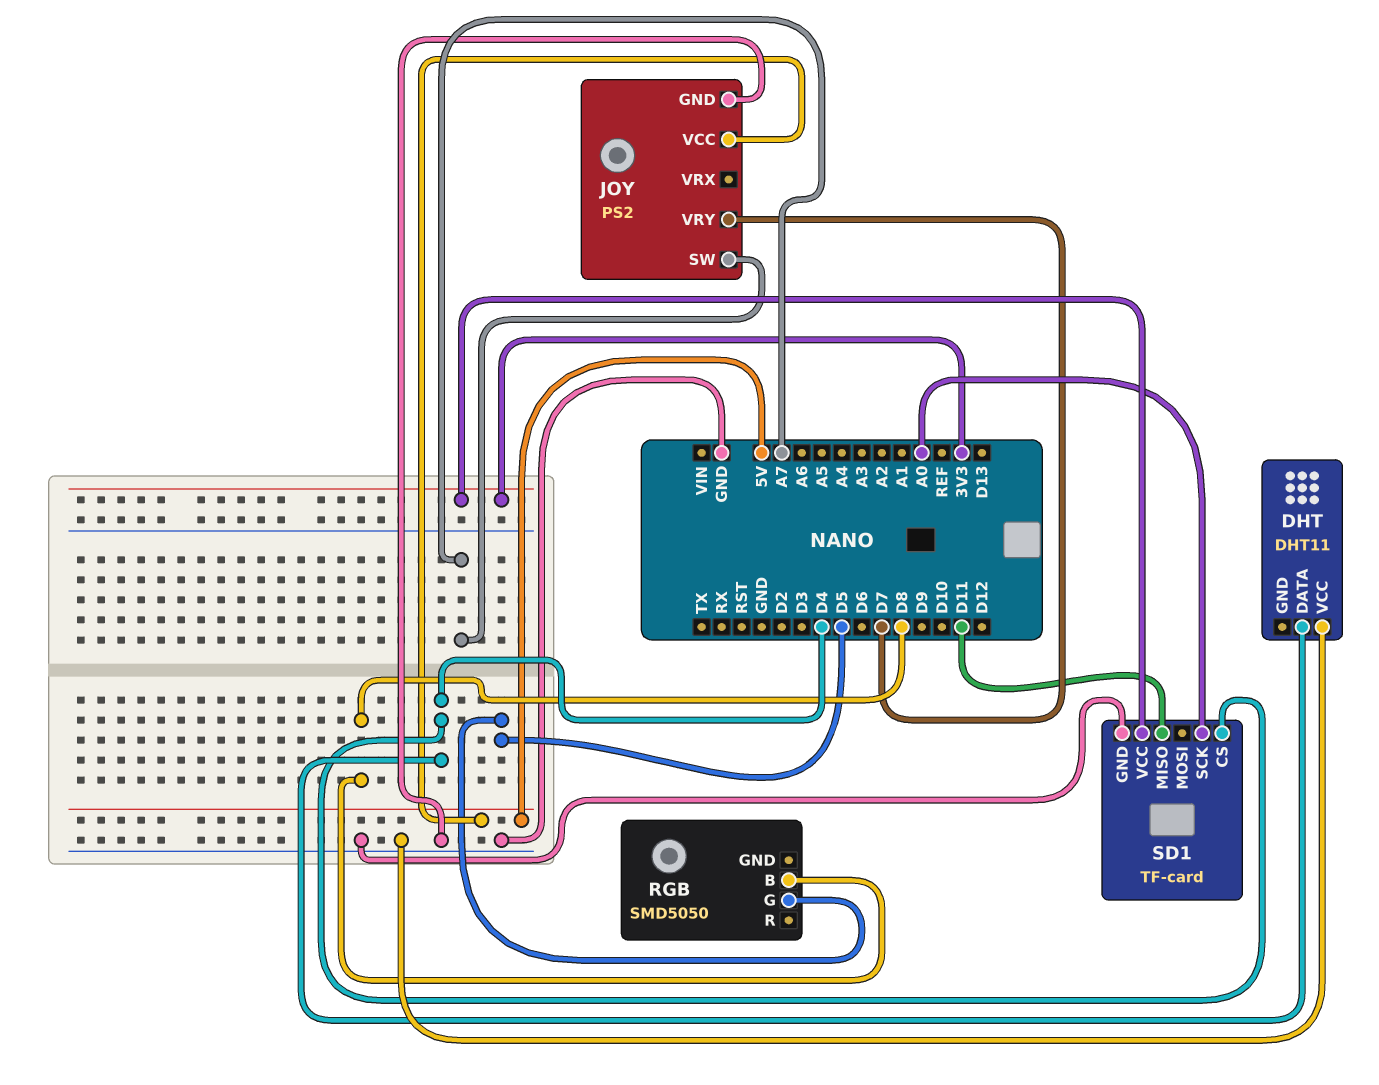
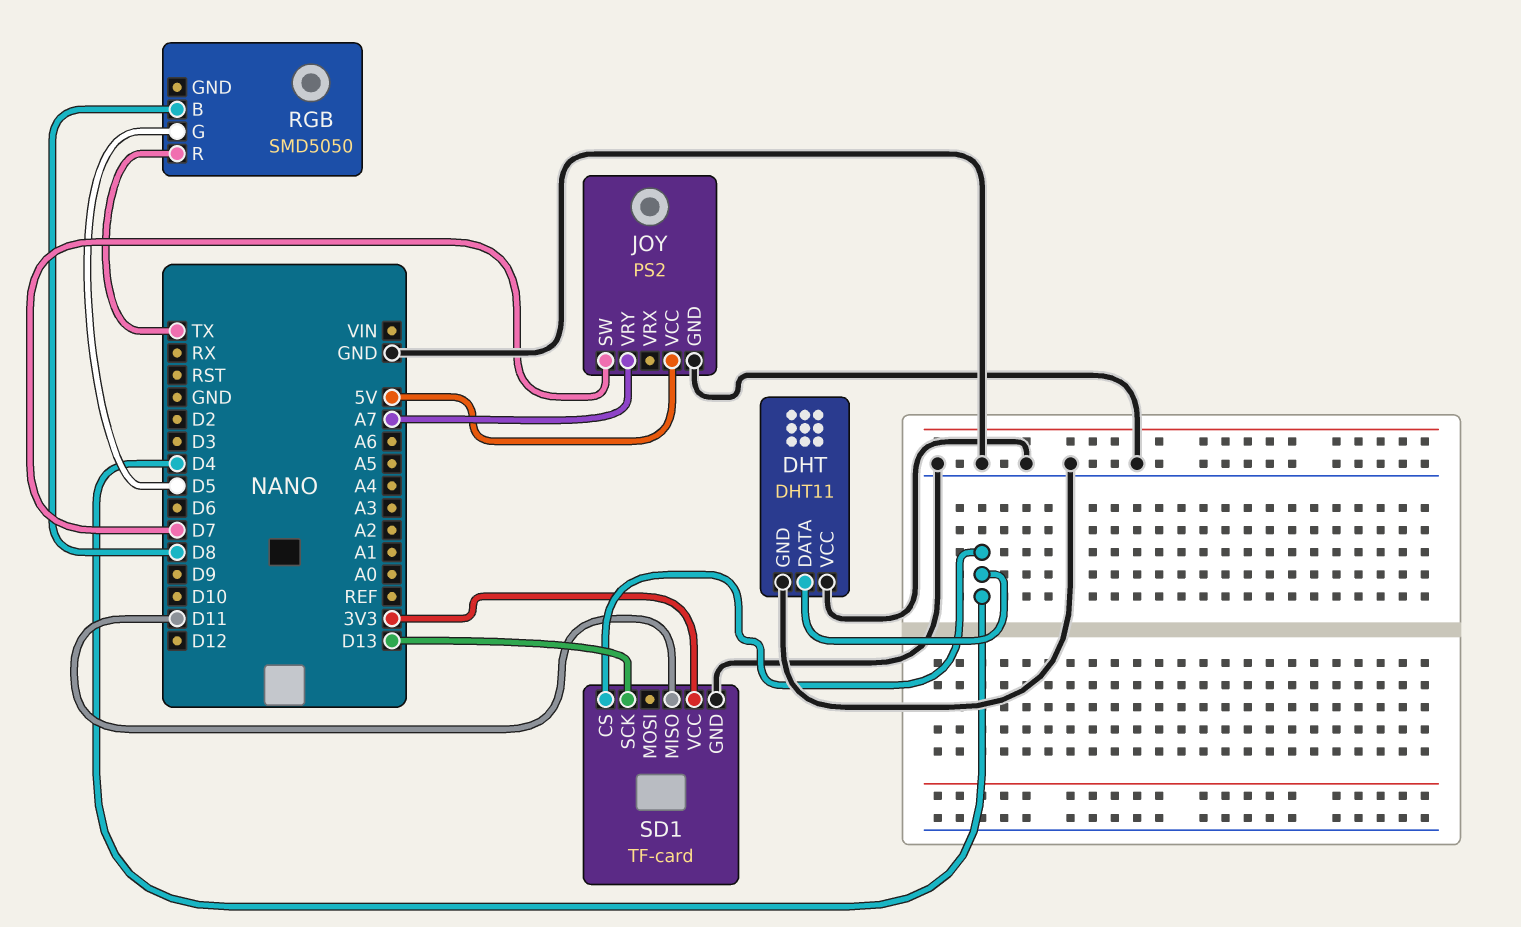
DHT pin GND: none -> GND
JOY pin SW: A7 -> D7
JOY pin VRY: D7 -> A7
RGB pin R: none -> TX
SD1 pin SCK: A0 -> D13

